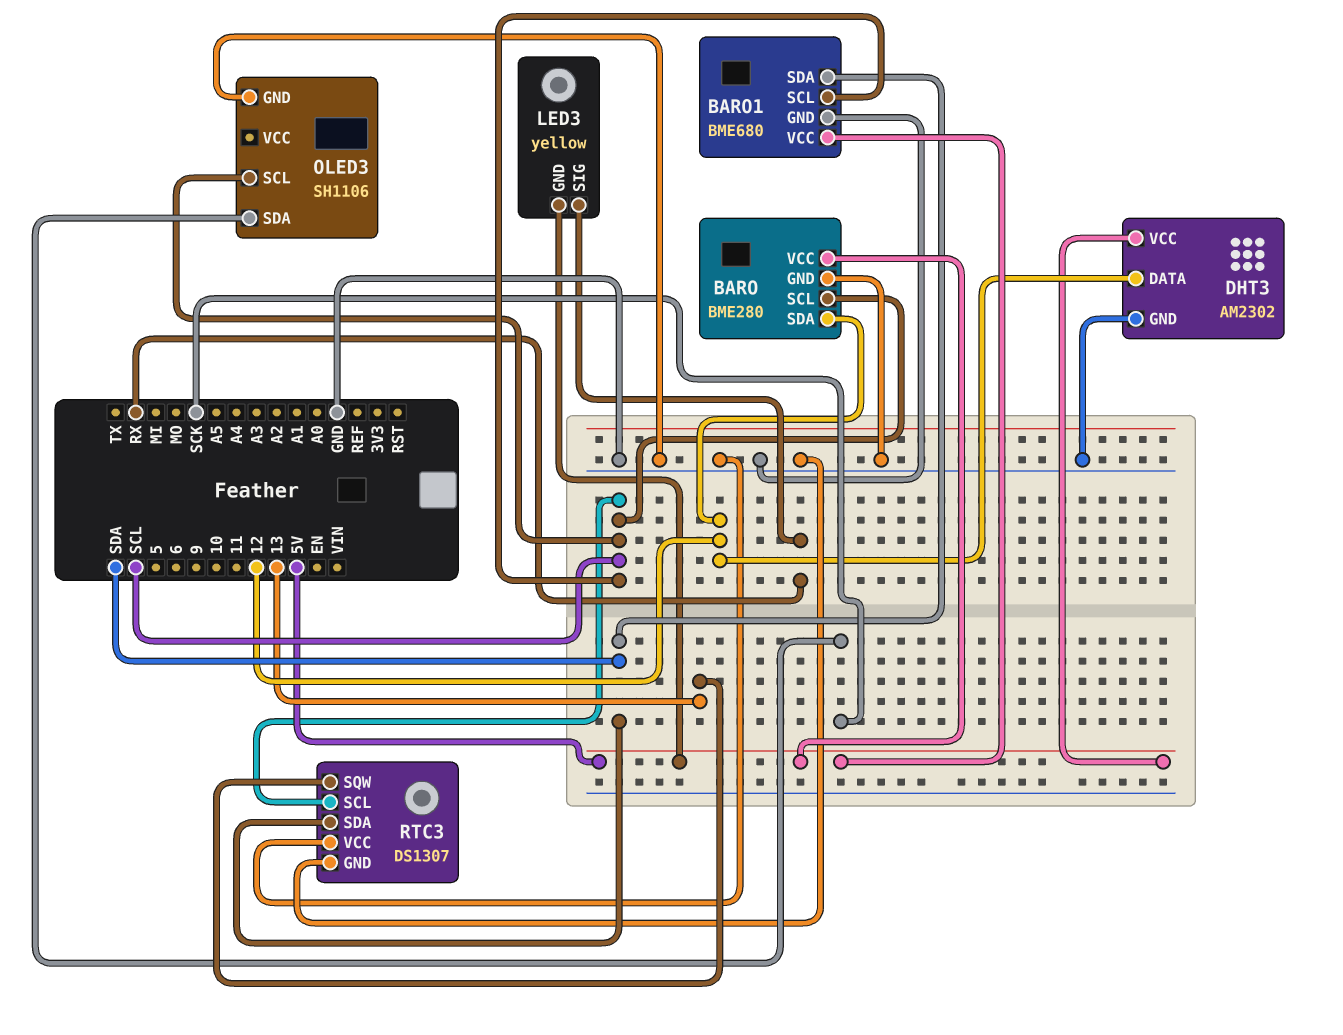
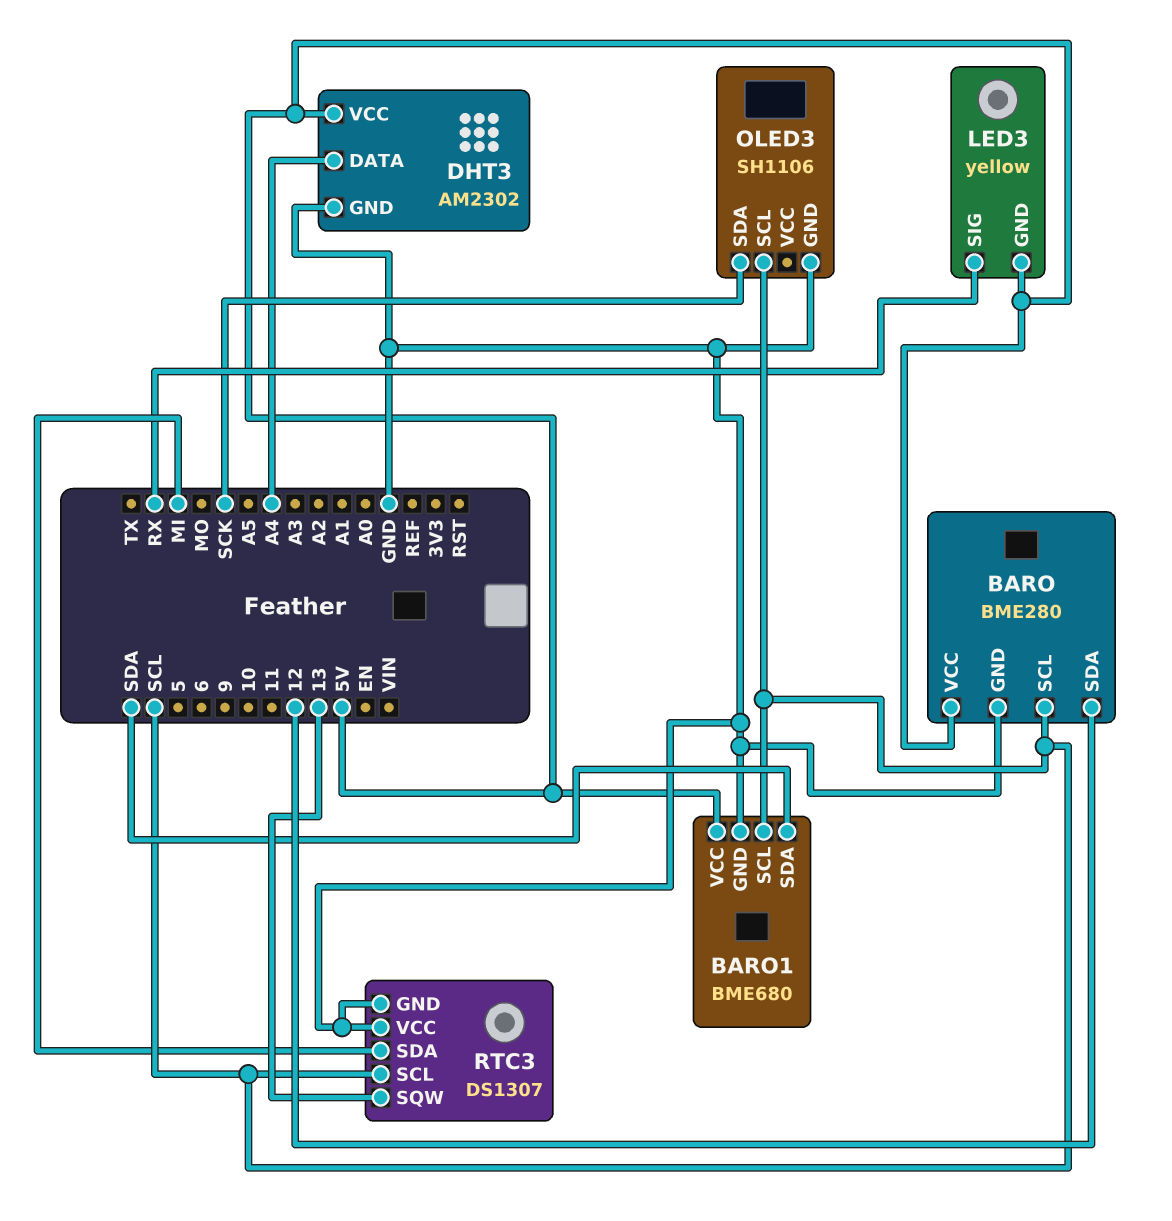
DHT3 pin DATA: 12 -> A4
RTC3 pin SDA: SDA -> MI

